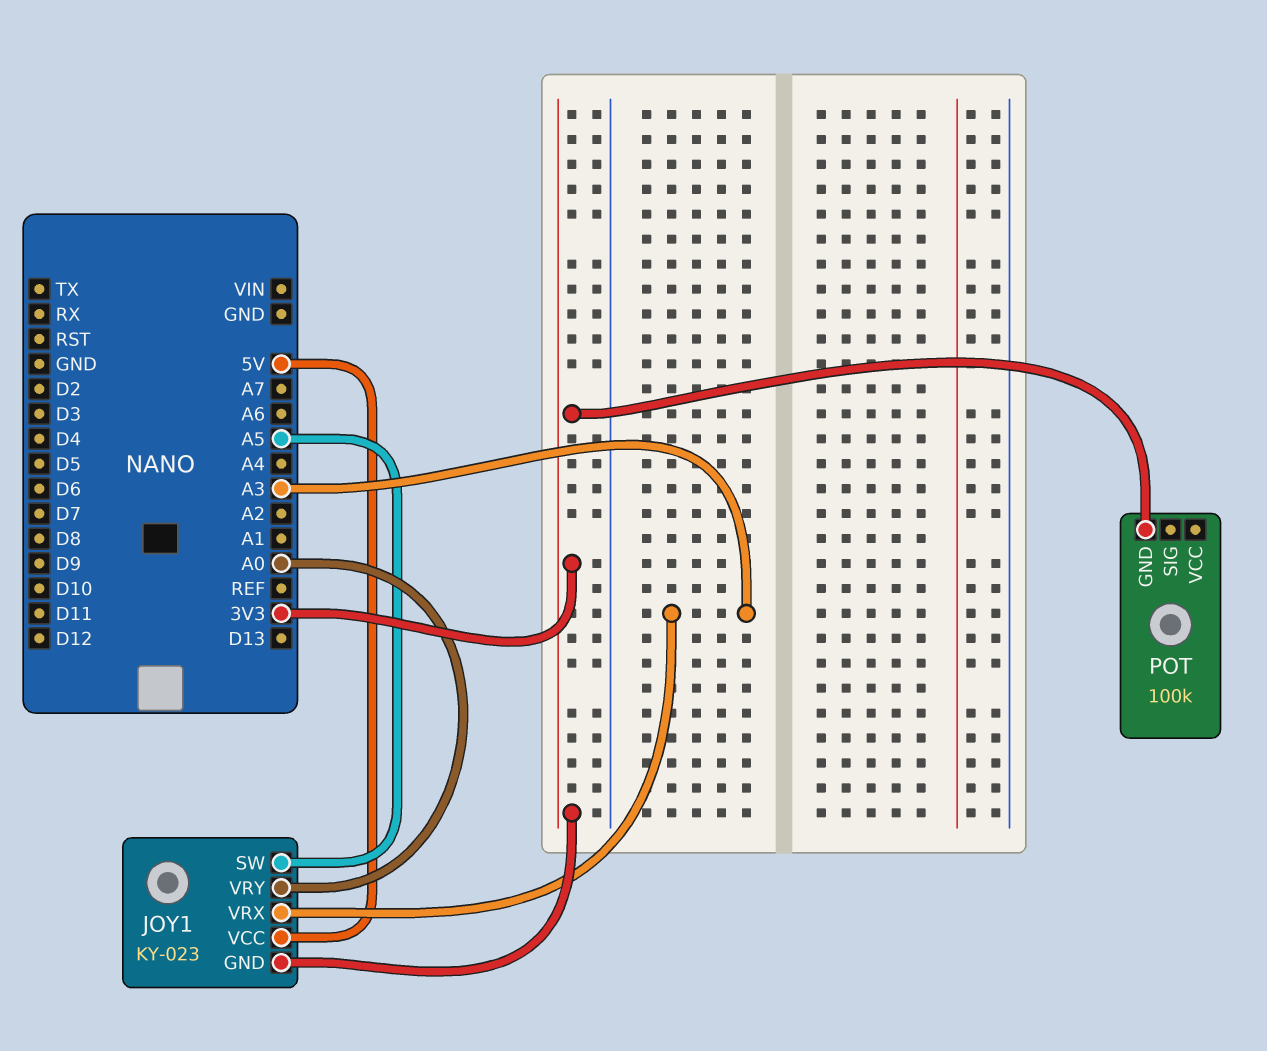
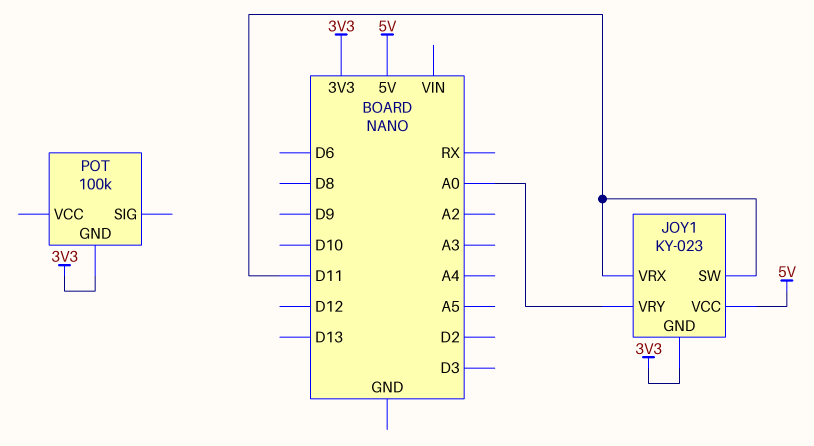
JOY1 pin SW: A5 -> D11
JOY1 pin VRX: A3 -> D11

